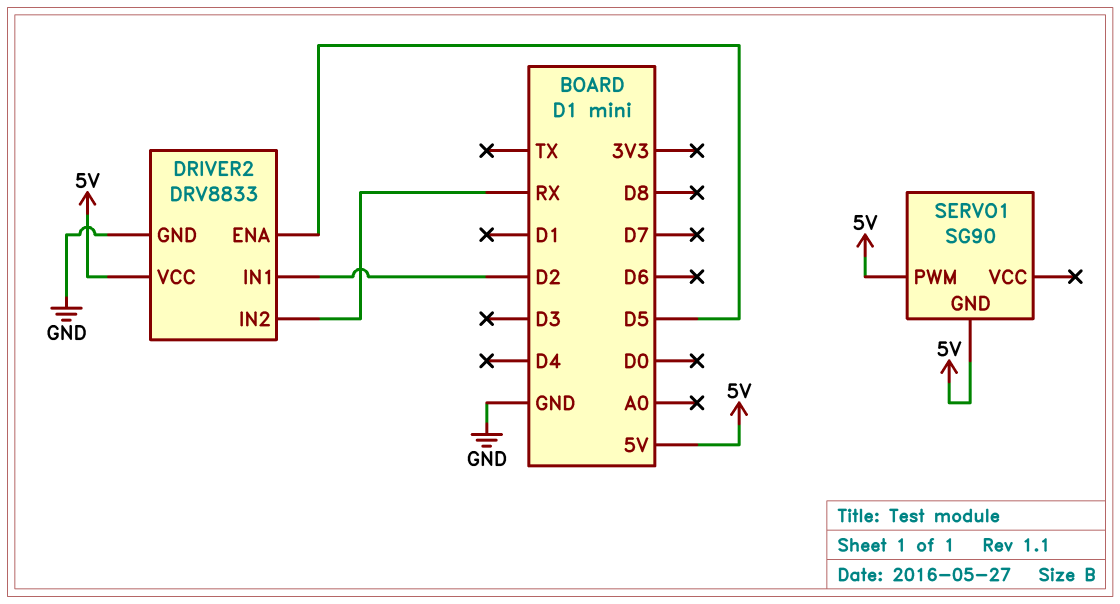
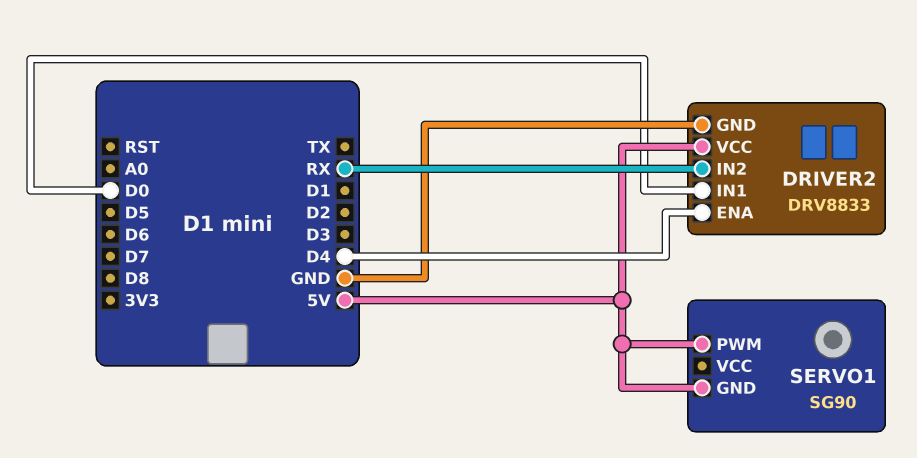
DRIVER2 pin ENA: D5 -> D4
DRIVER2 pin IN1: D2 -> D0

